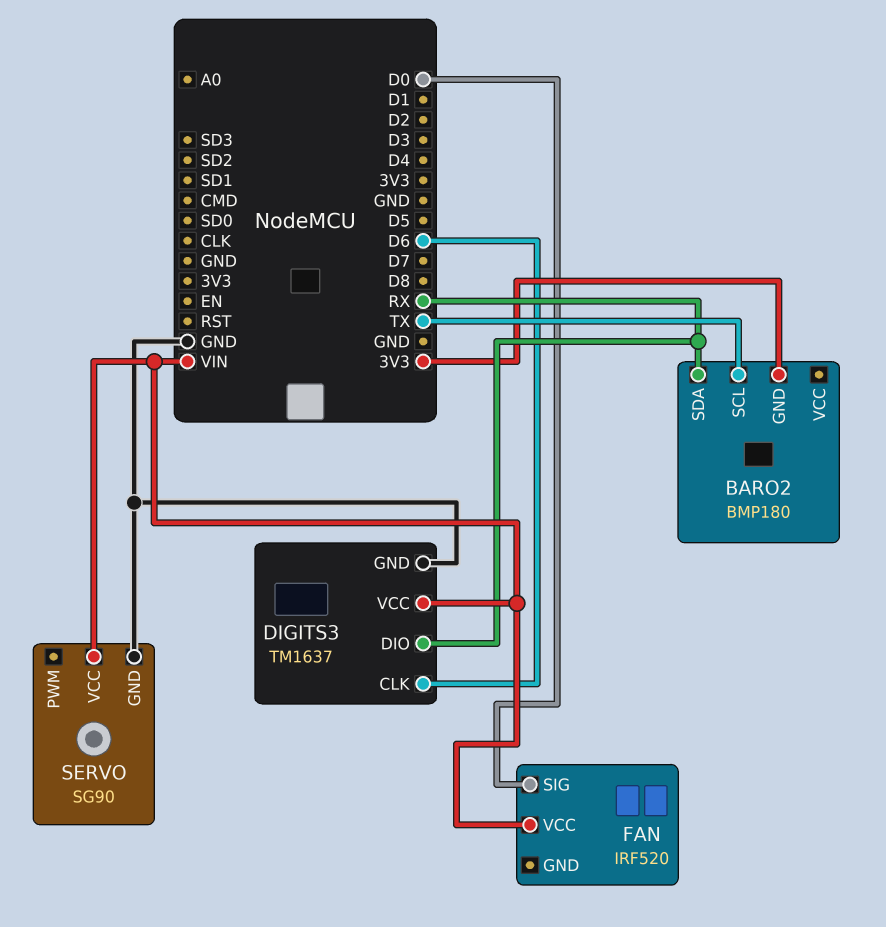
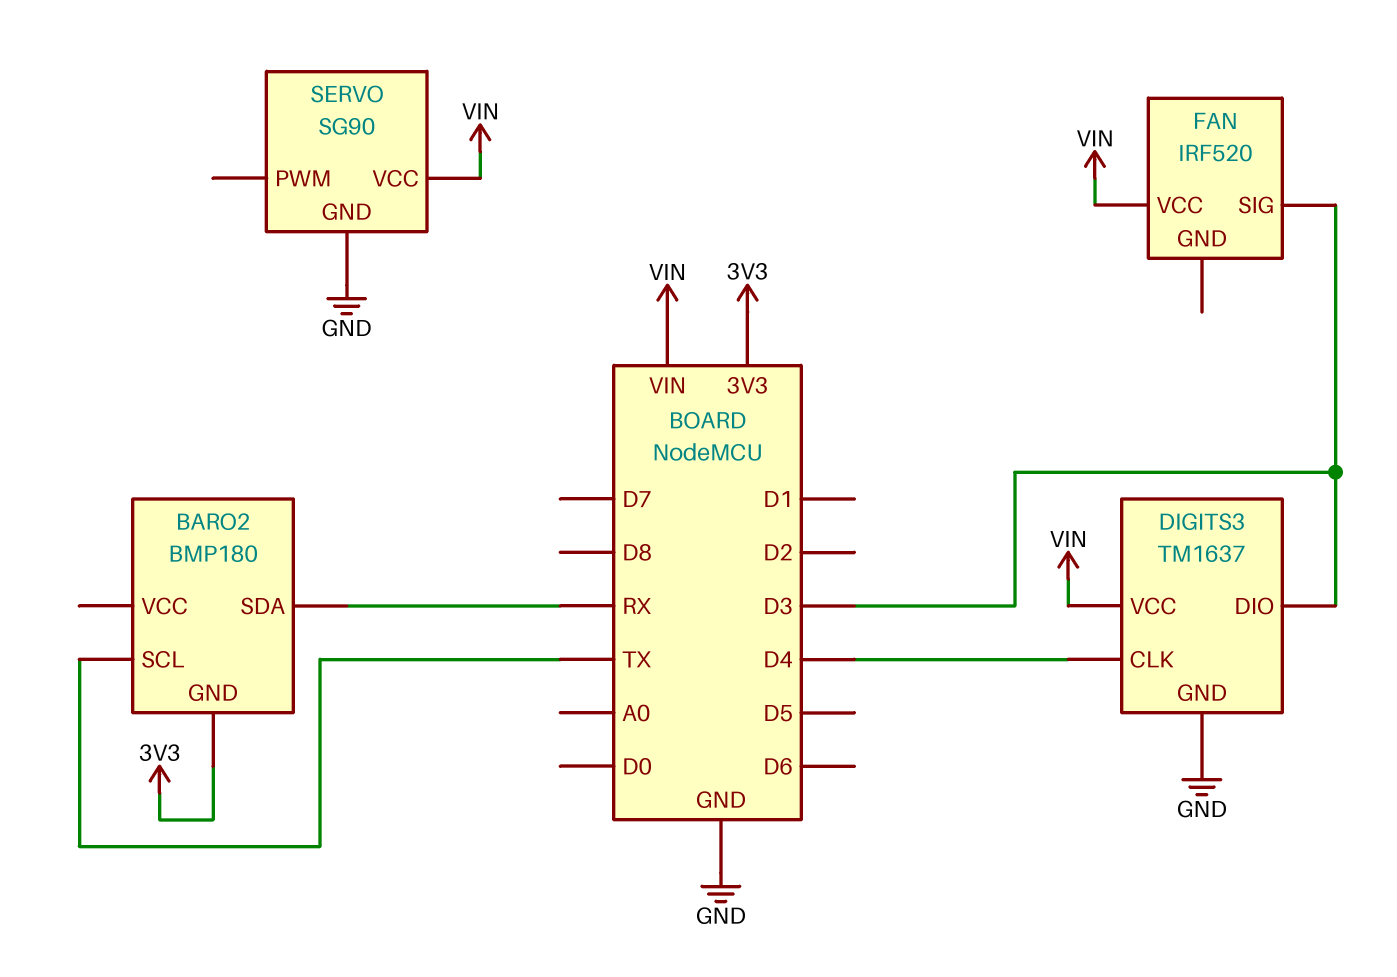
DIGITS3 pin CLK: D6 -> D4
DIGITS3 pin DIO: RX -> D3
FAN pin SIG: D0 -> D3

